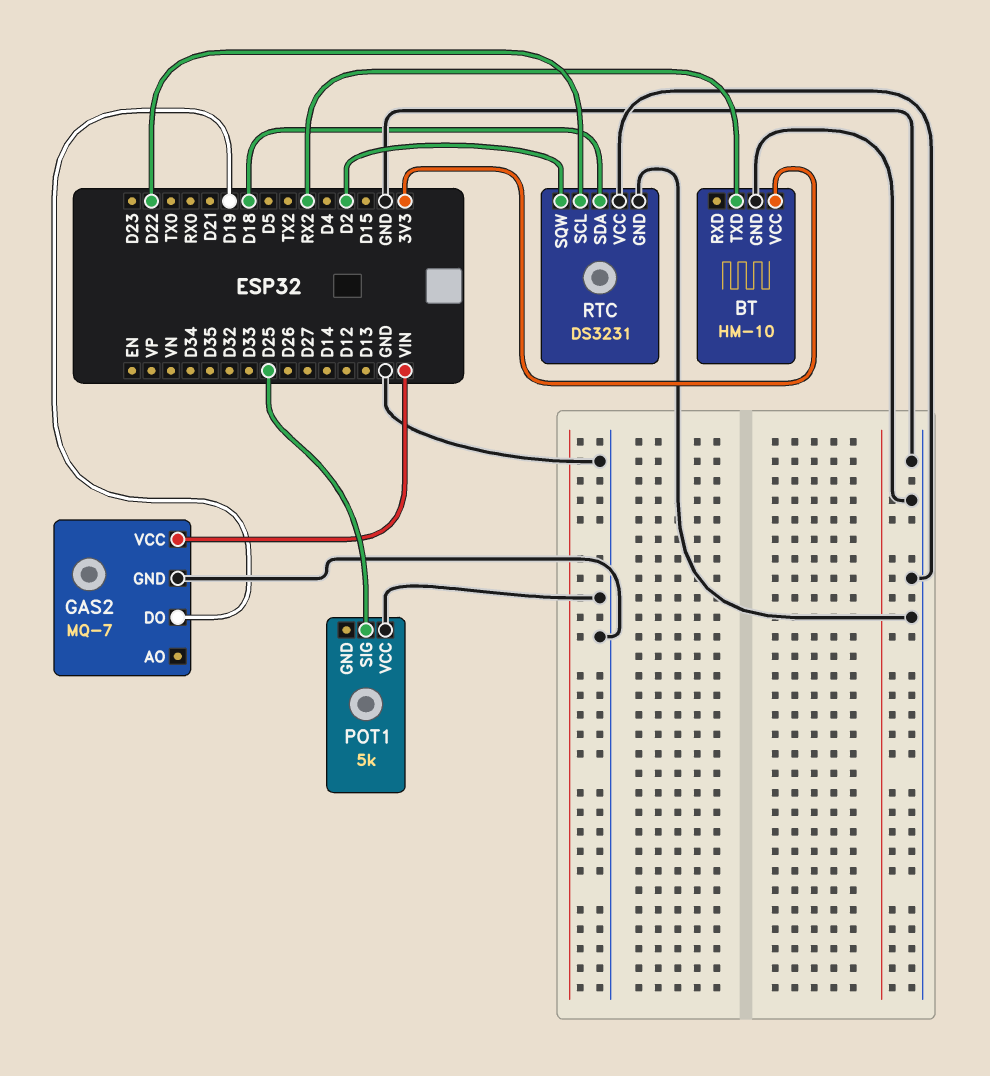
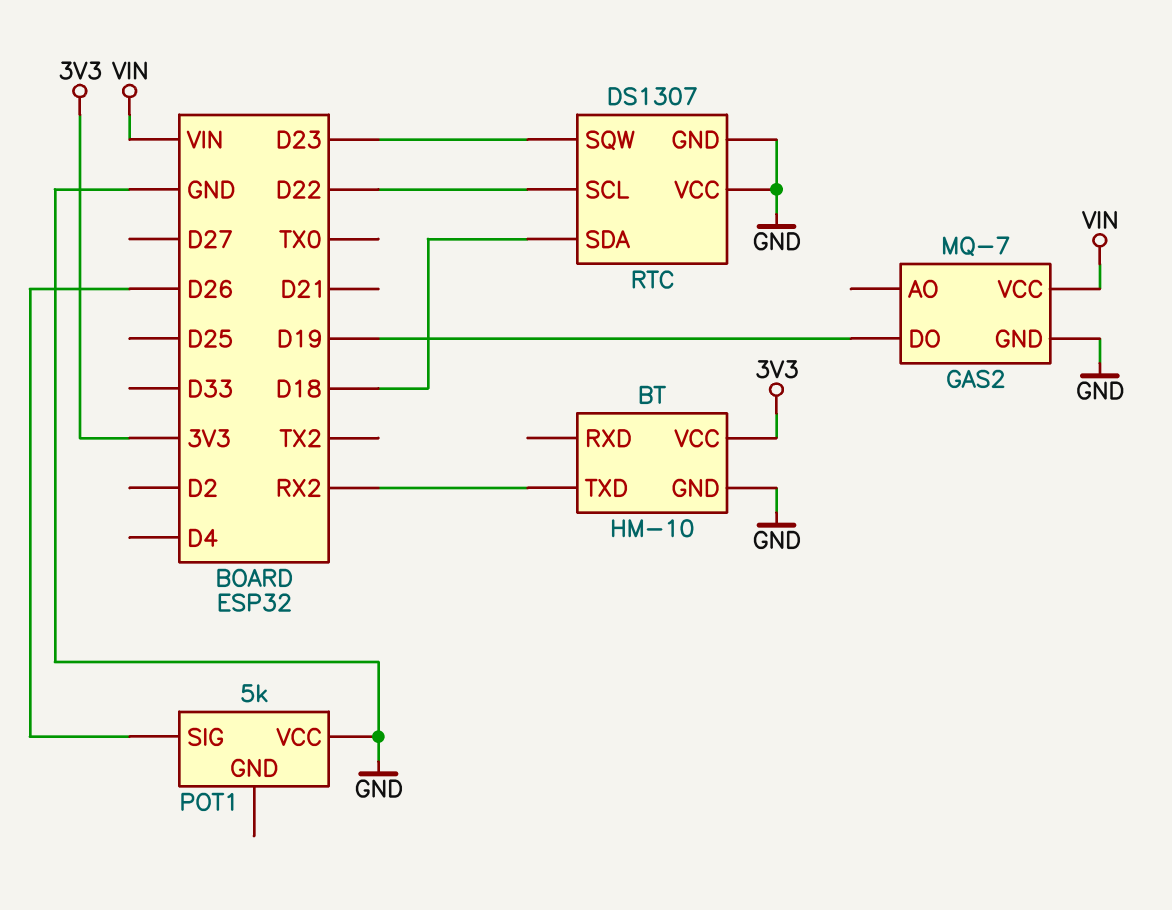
POT1 pin SIG: D25 -> D26
RTC: DS3231 -> DS1307
RTC pin SQW: D2 -> D23

